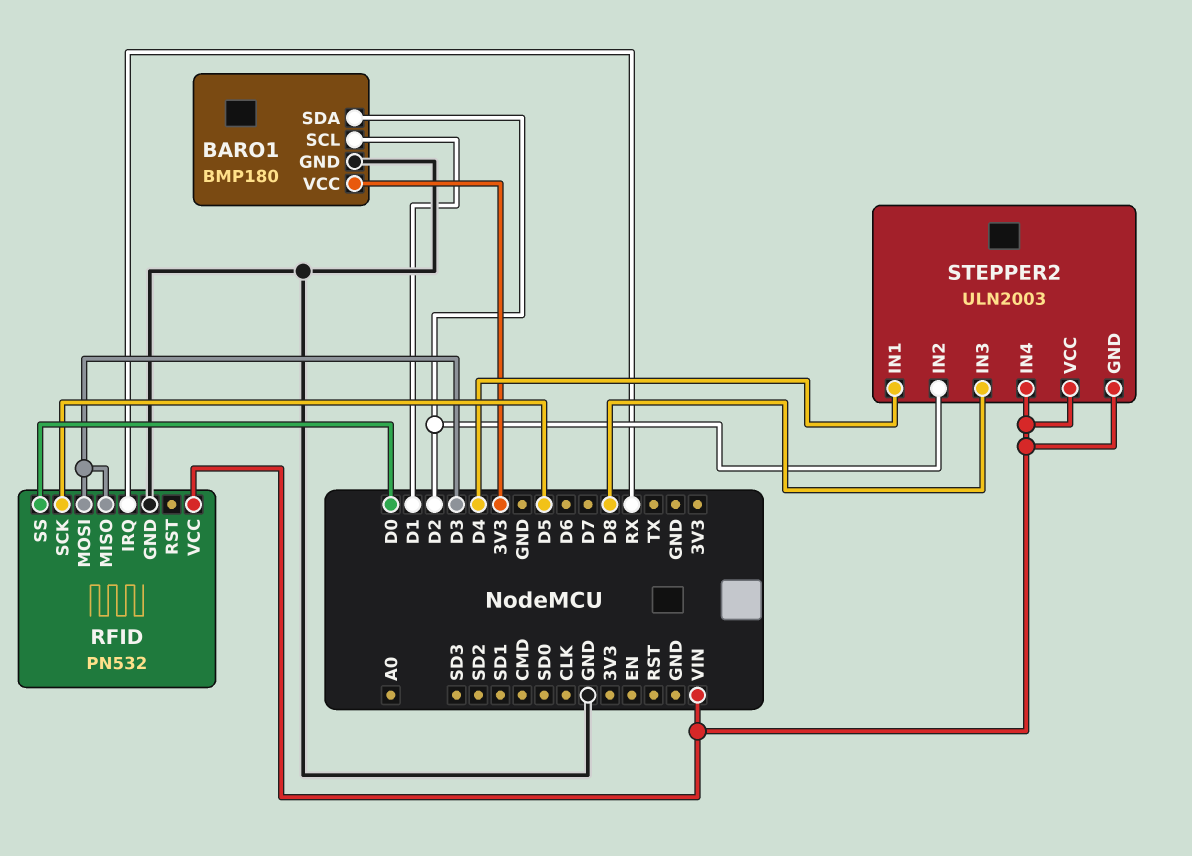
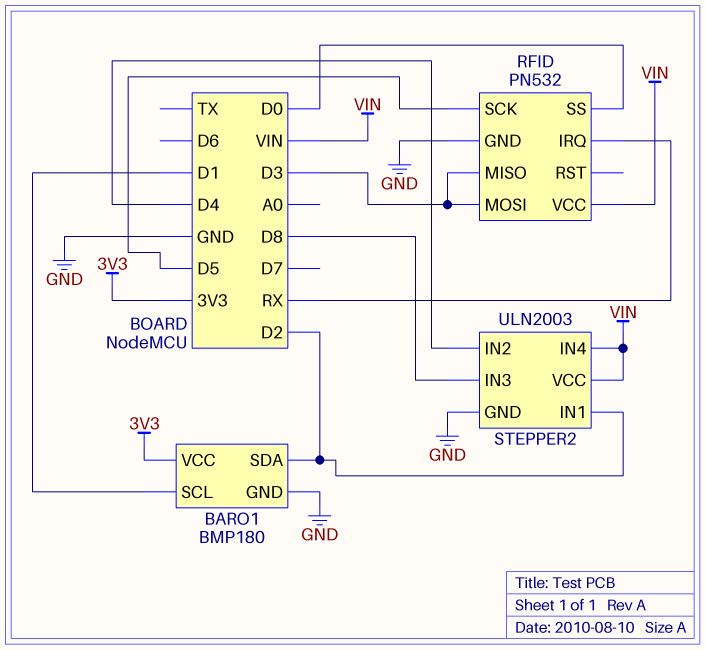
STEPPER2 pin GND: VIN -> GND
STEPPER2 pin IN1: D4 -> D2
STEPPER2 pin IN2: D2 -> D4

